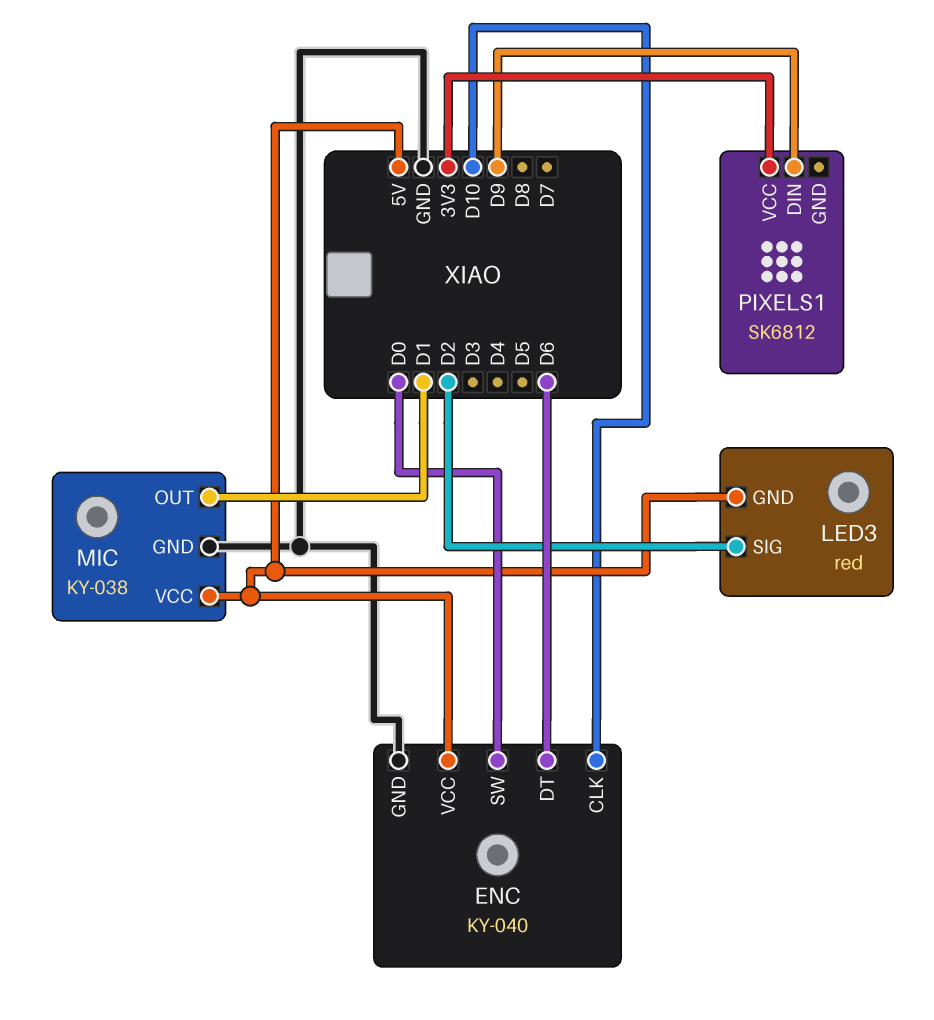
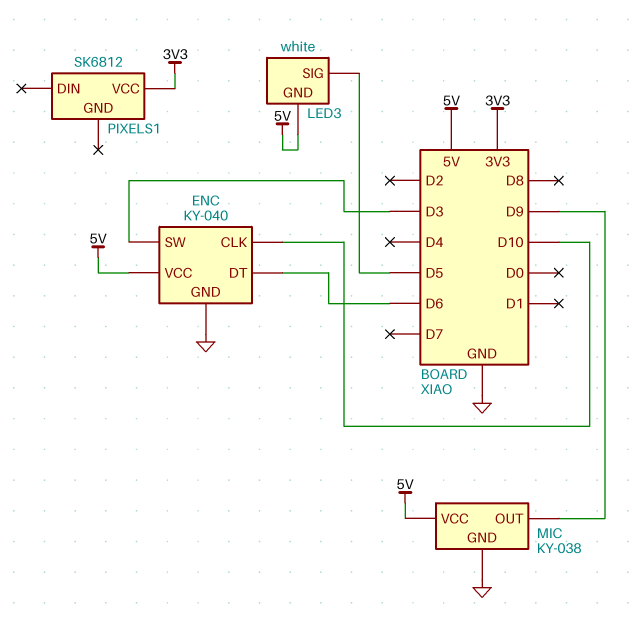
ENC pin SW: D0 -> D3
LED3: red -> white
LED3 pin SIG: D2 -> D5
MIC pin OUT: D1 -> D9
PIXELS1 pin DIN: D9 -> none

